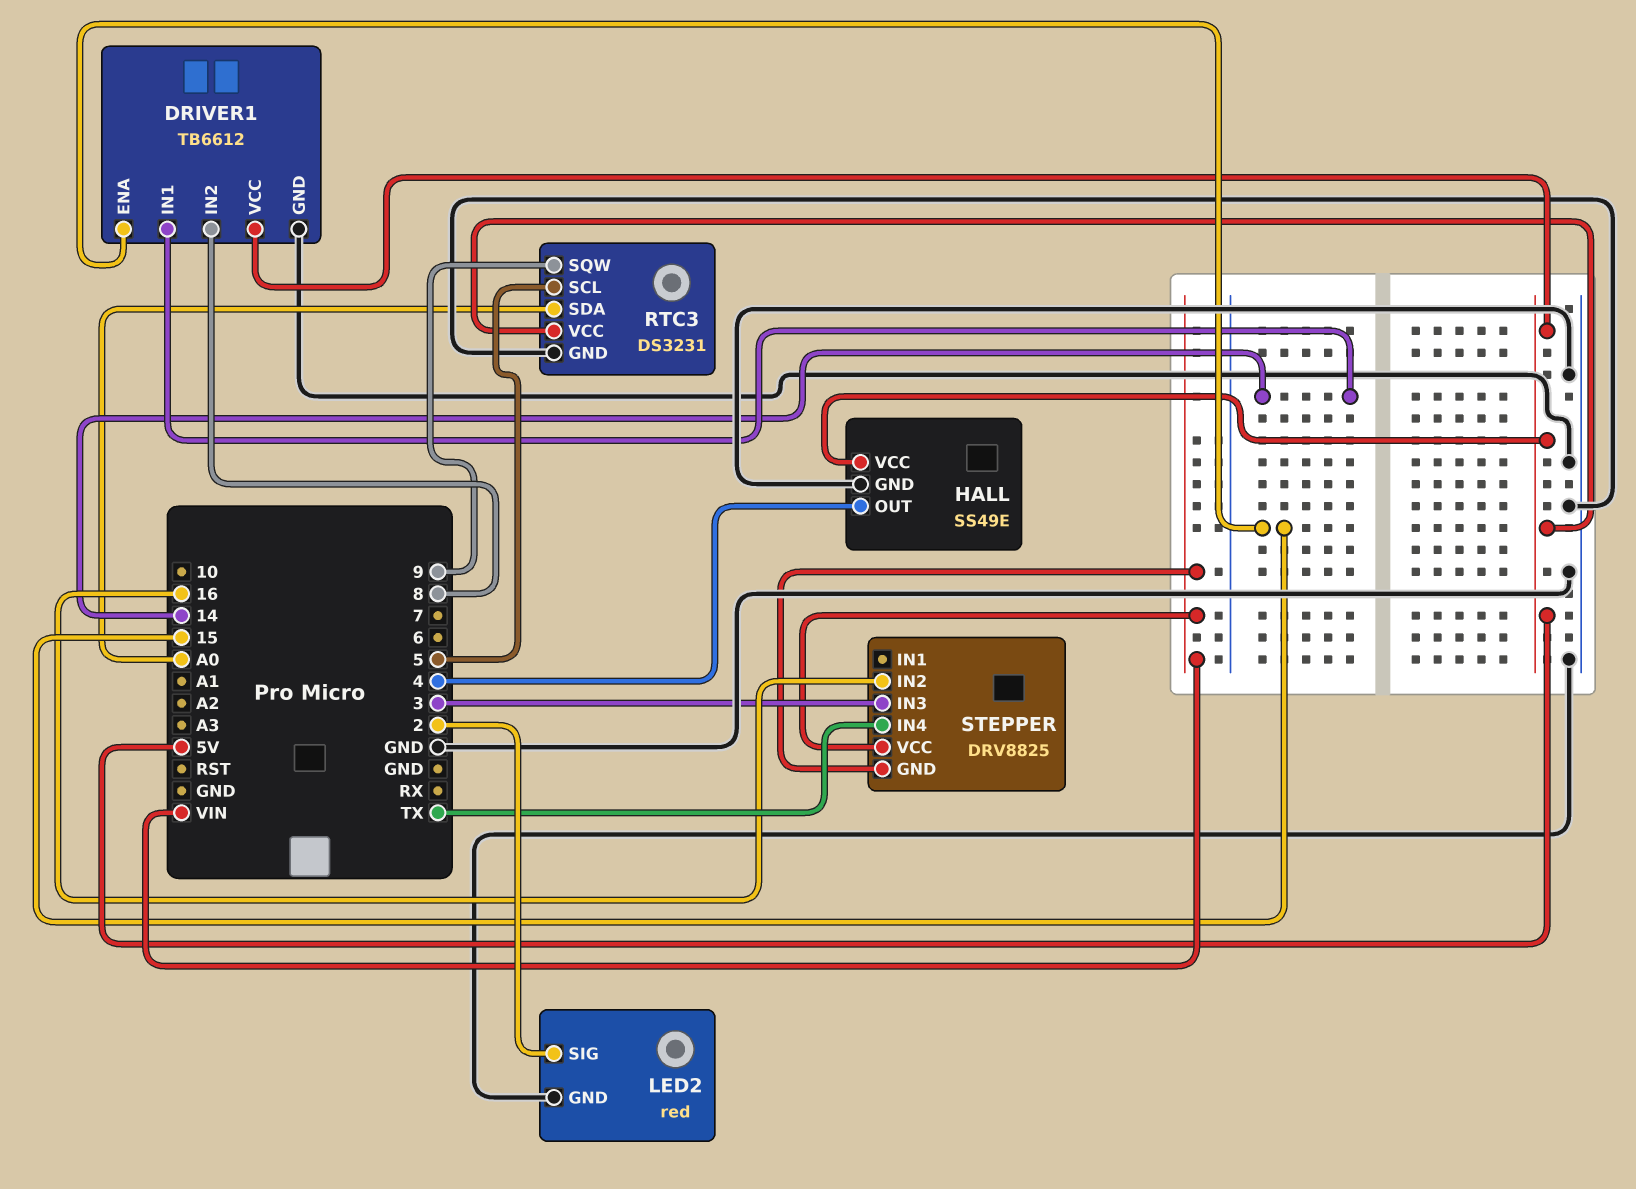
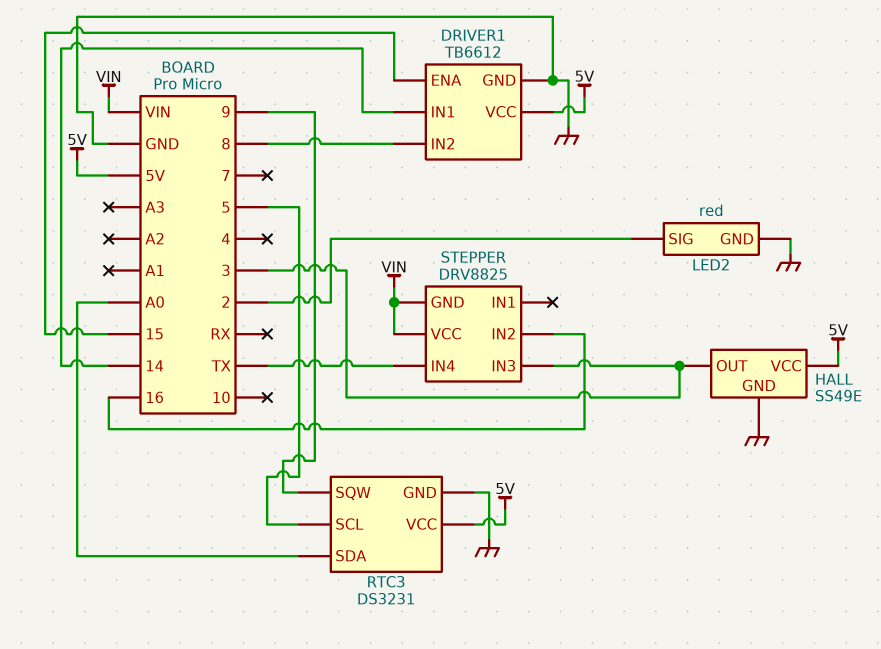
HALL pin OUT: 4 -> 3

